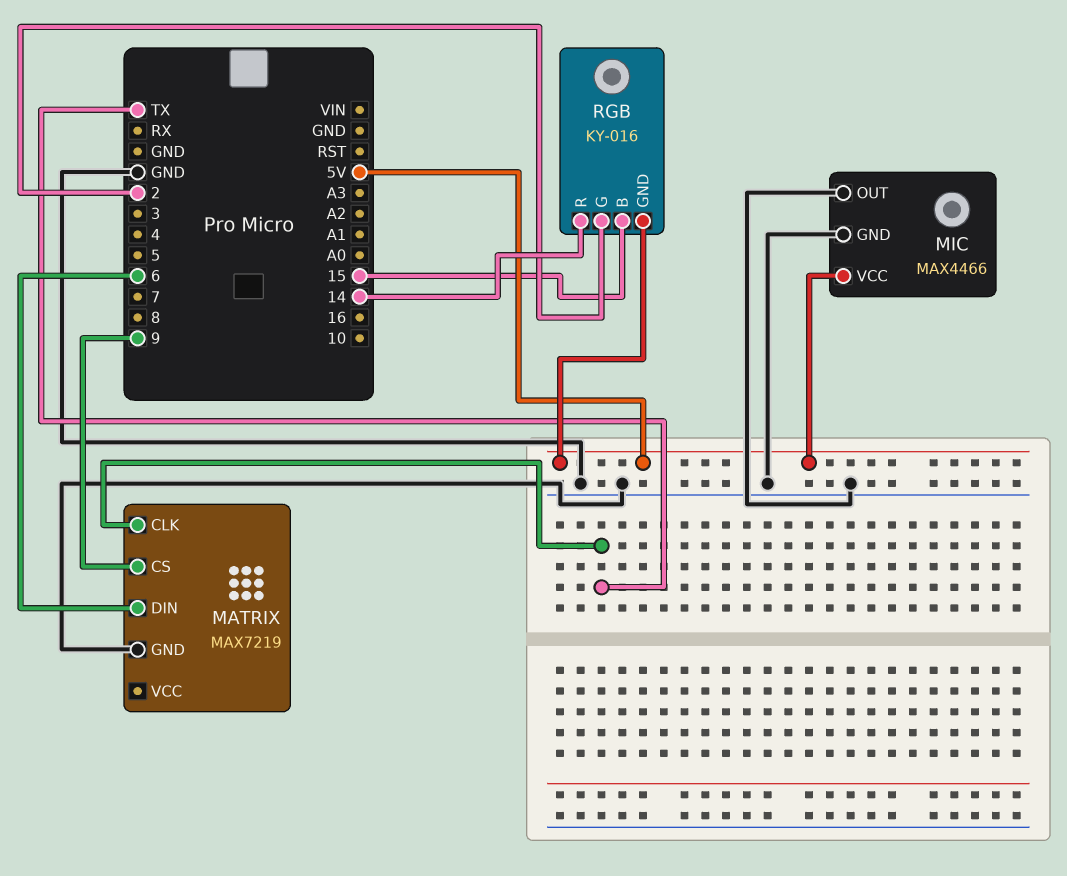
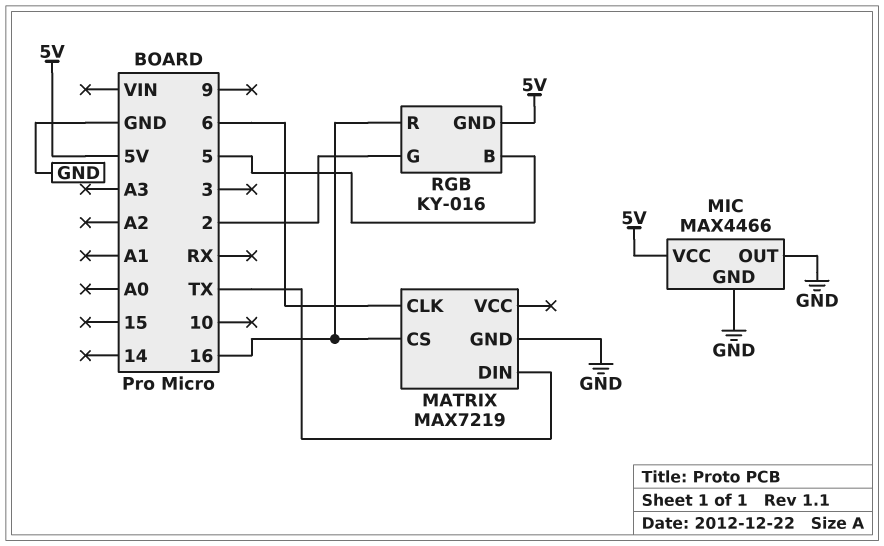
MATRIX pin CLK: TX -> 6
MATRIX pin CS: 9 -> 16
MATRIX pin DIN: 6 -> TX
RGB pin B: 15 -> 5
RGB pin R: 14 -> 16

